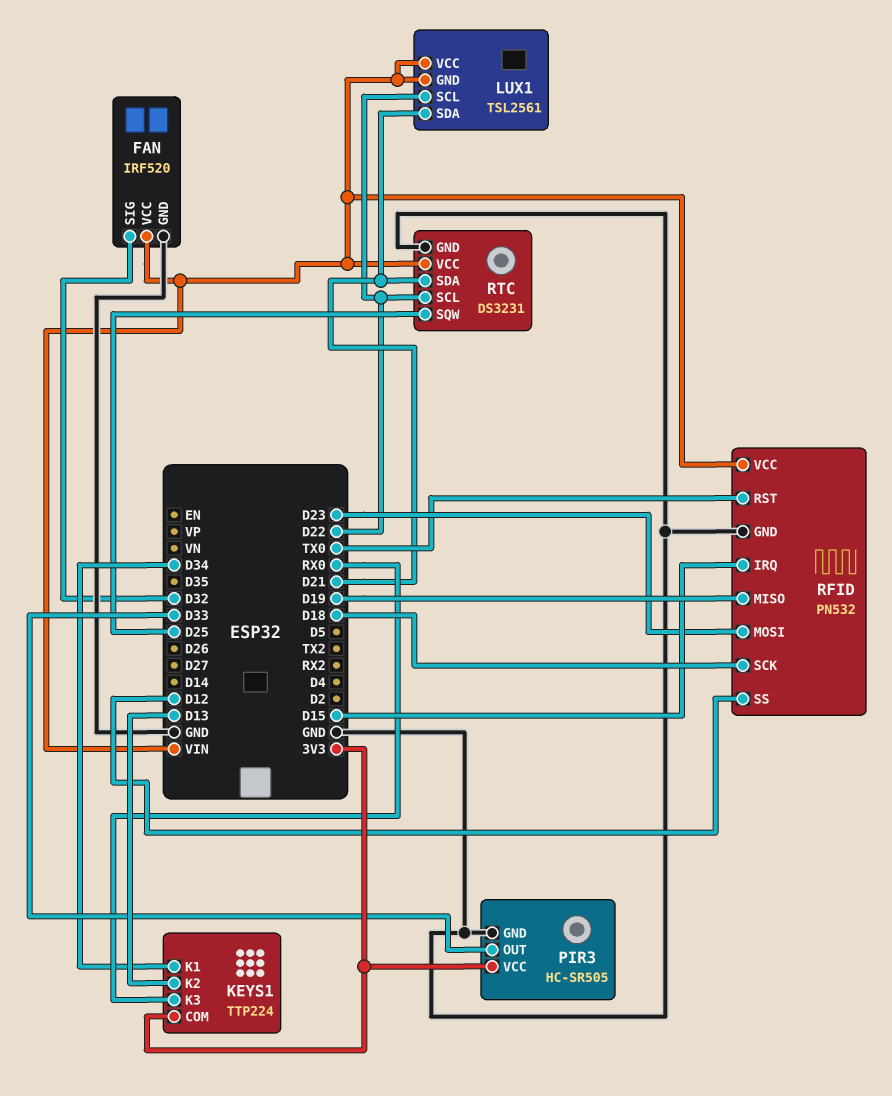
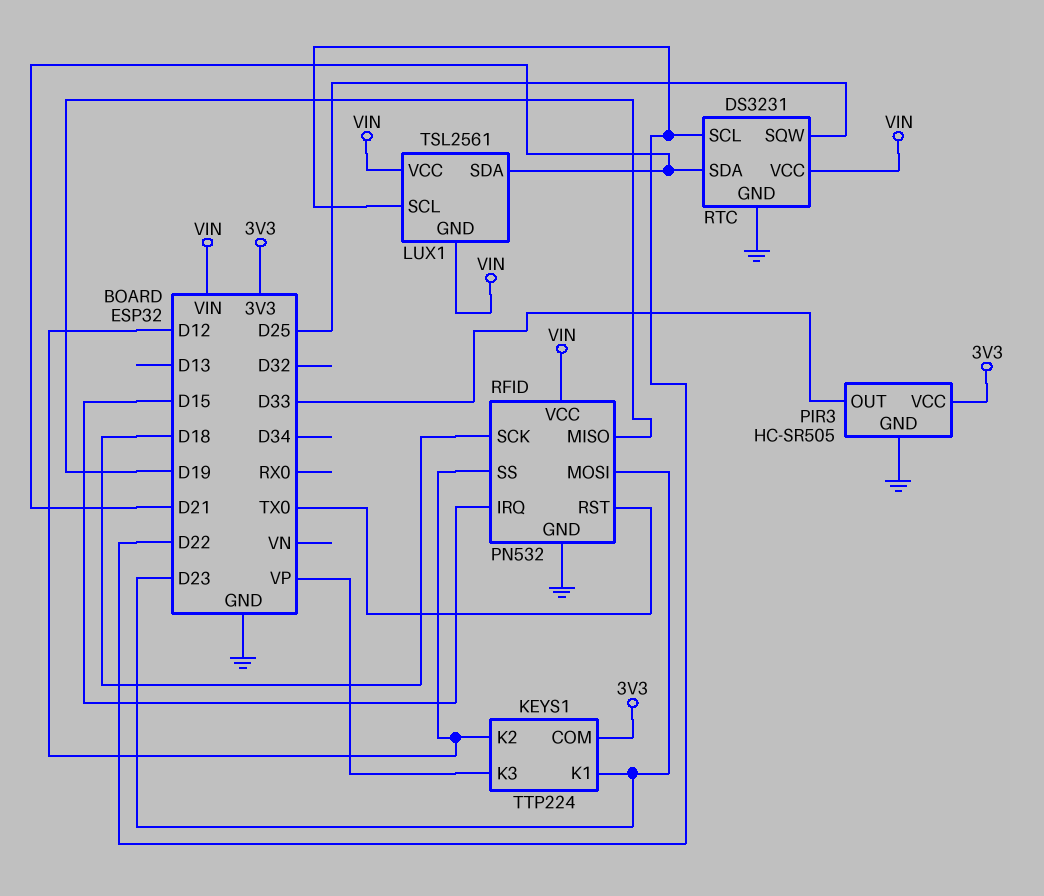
FAN: IRF520 -> none
FAN pin GND: GND -> none
FAN pin SIG: D32 -> none
FAN pin VCC: VIN -> none
KEYS1 pin K1: D34 -> D23
KEYS1 pin K2: D13 -> D12
KEYS1 pin K3: RX0 -> VP

